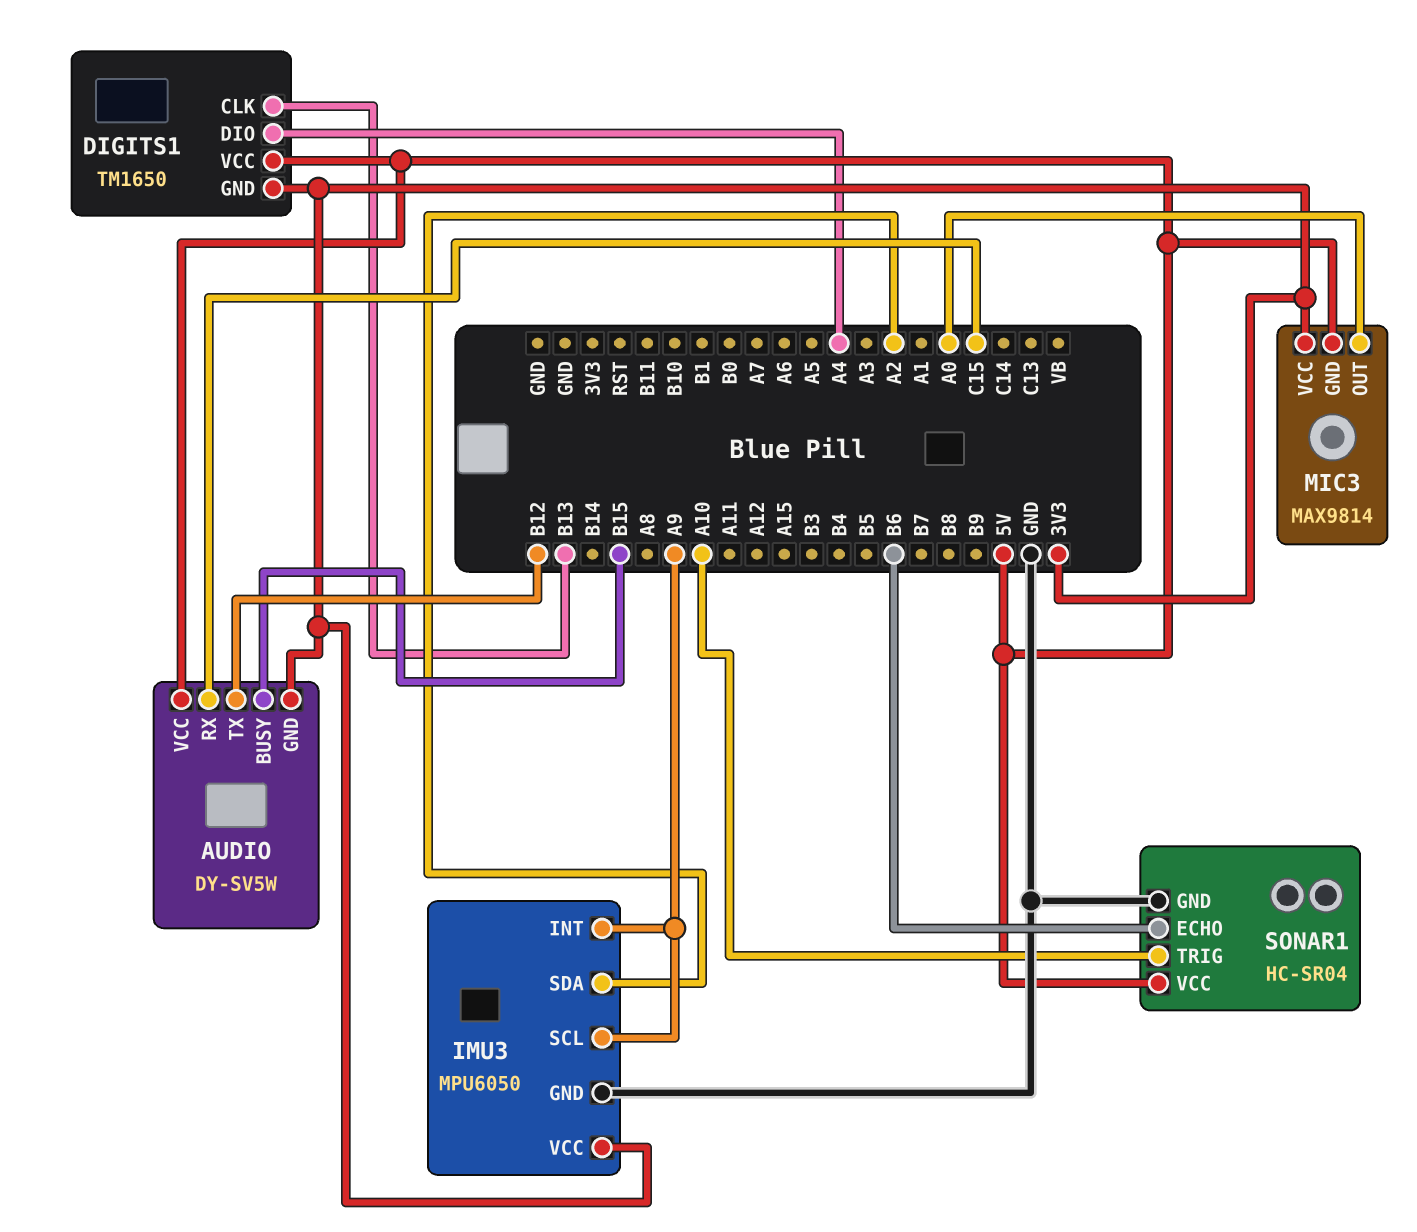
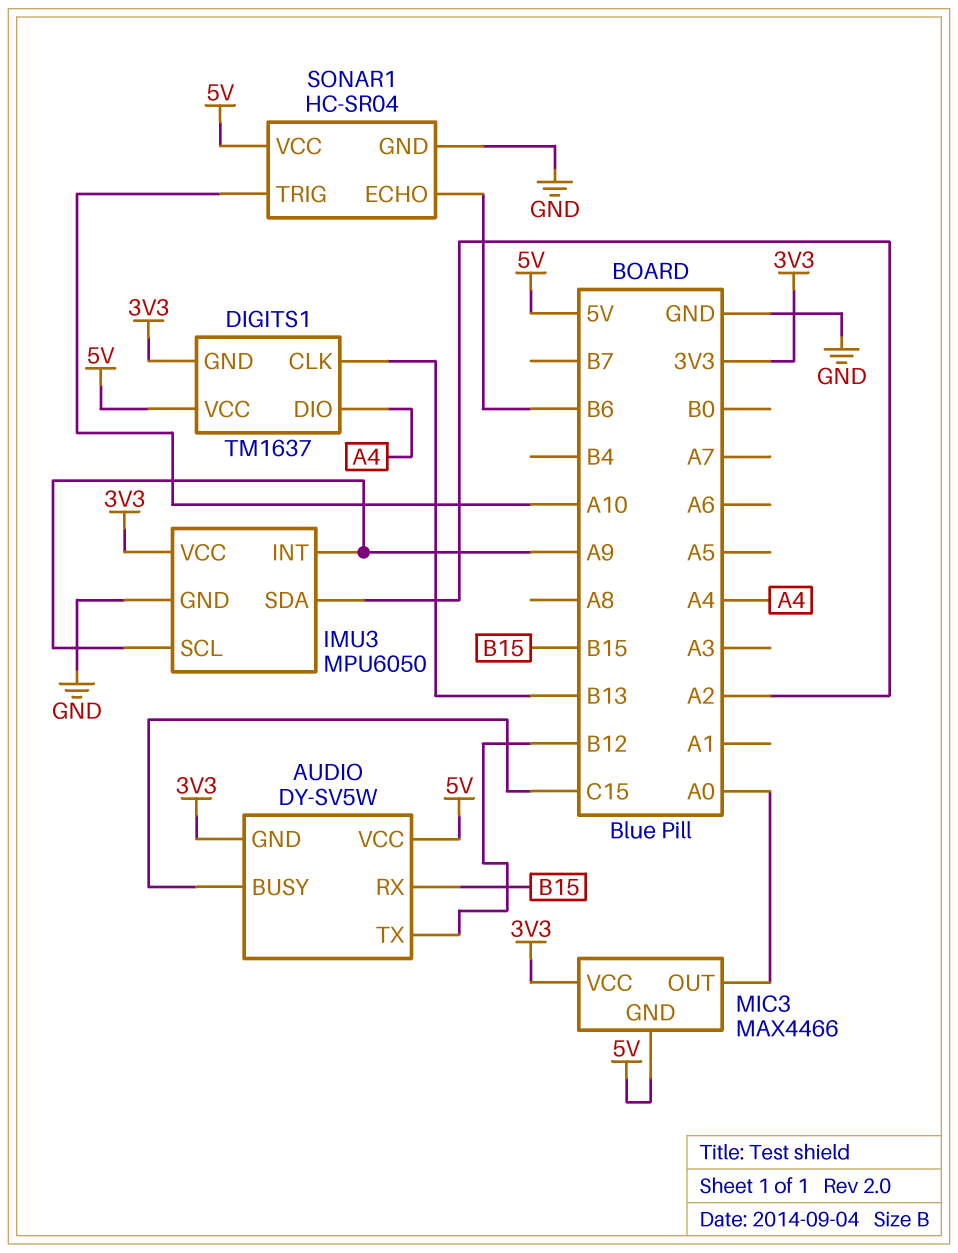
AUDIO pin BUSY: B15 -> C15
AUDIO pin RX: C15 -> B15
DIGITS1: TM1650 -> TM1637
MIC3: MAX9814 -> MAX4466

